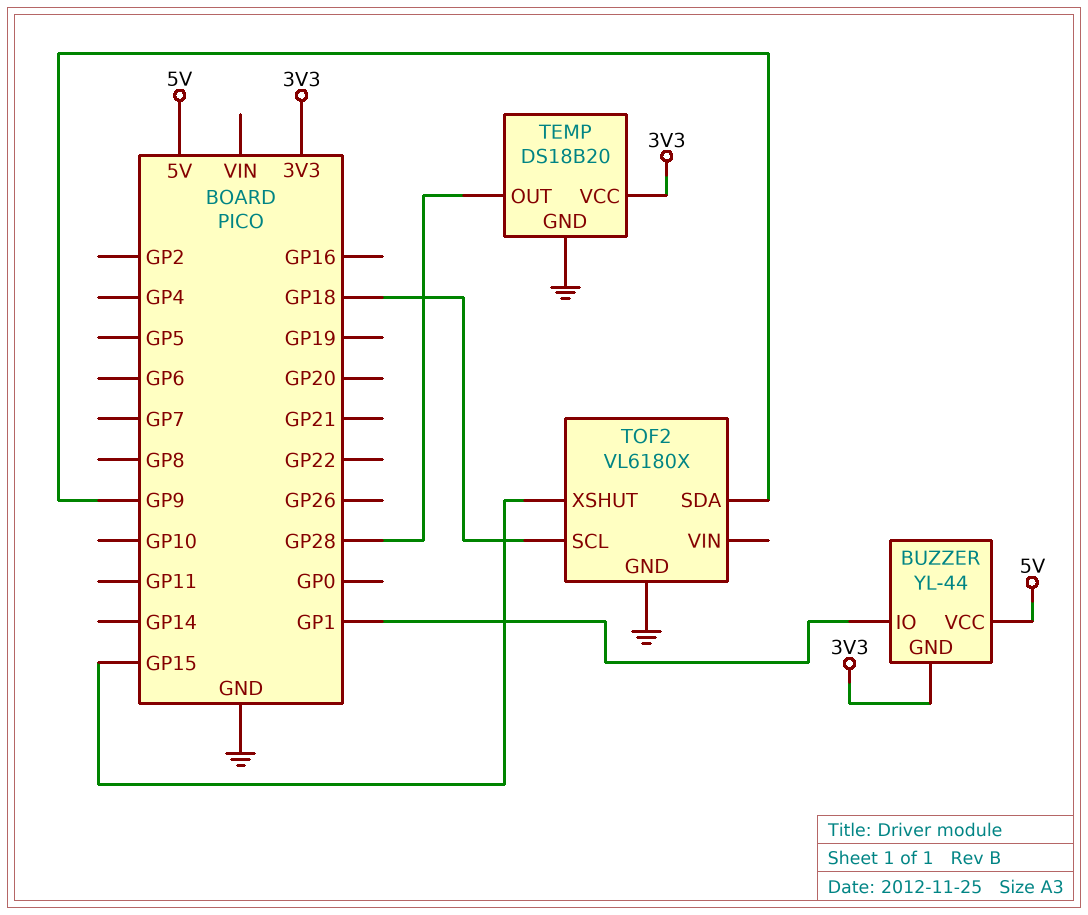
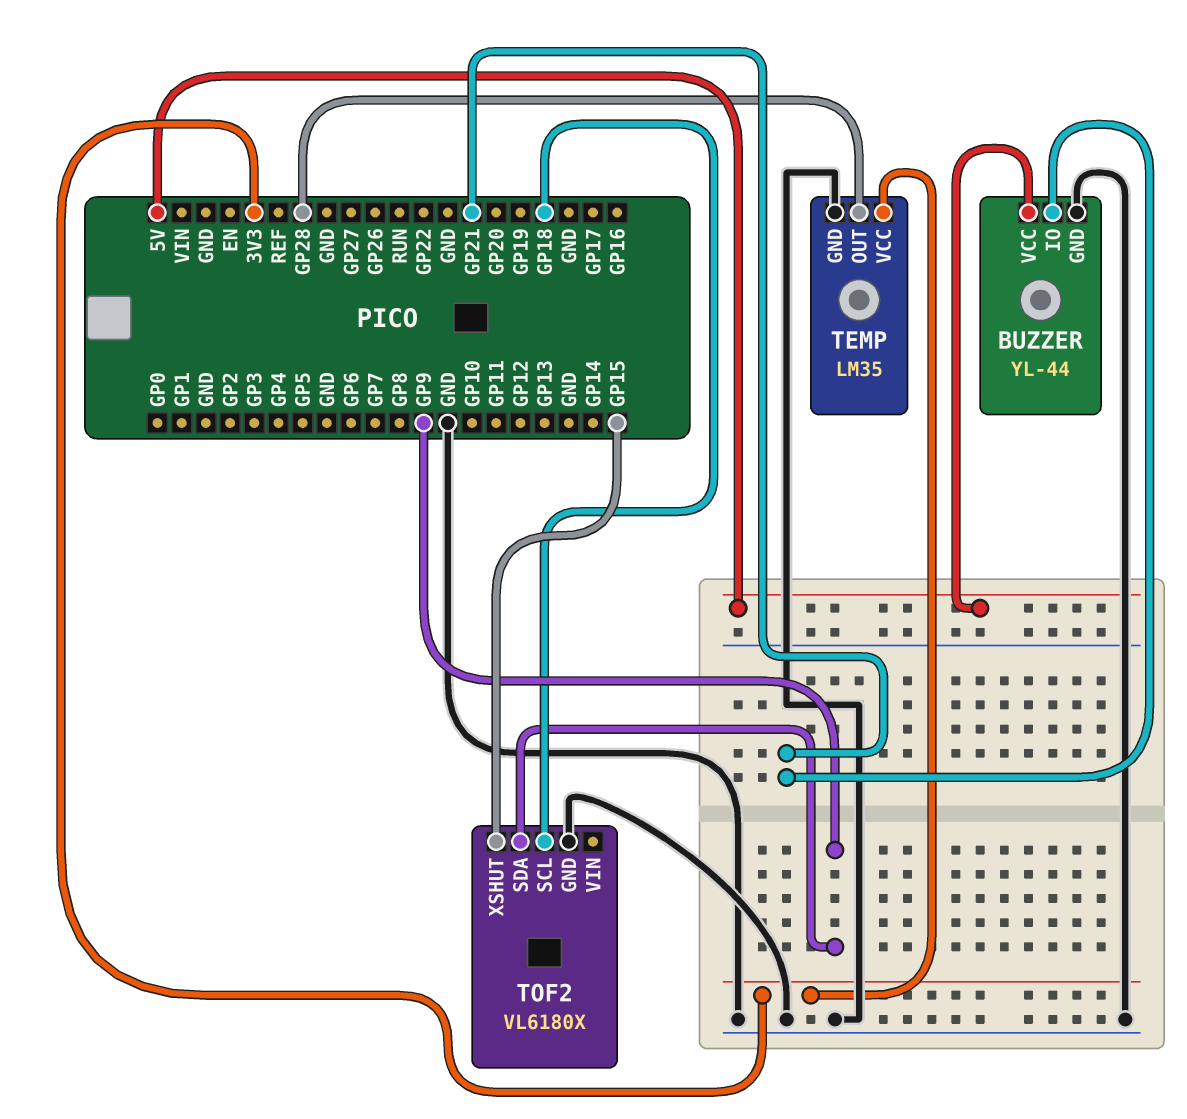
BUZZER pin GND: 3V3 -> GND
BUZZER pin IO: GP1 -> GP21
TEMP: DS18B20 -> LM35

